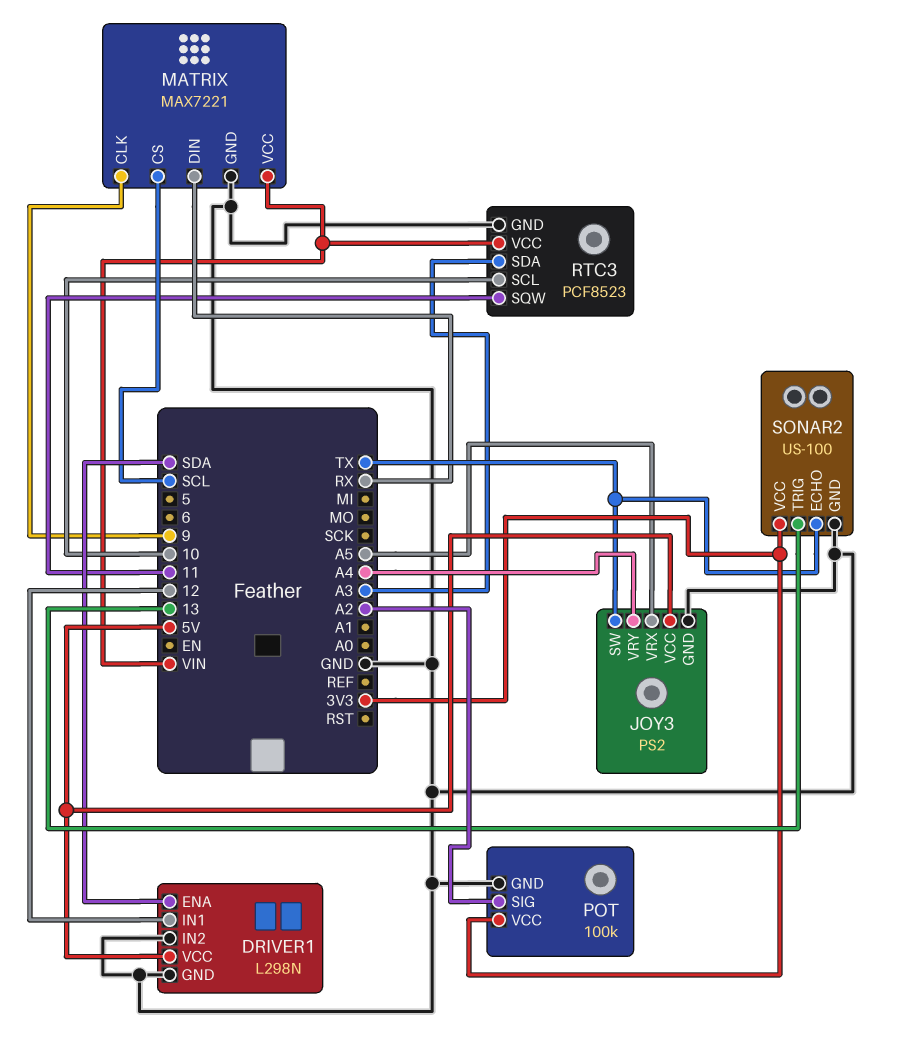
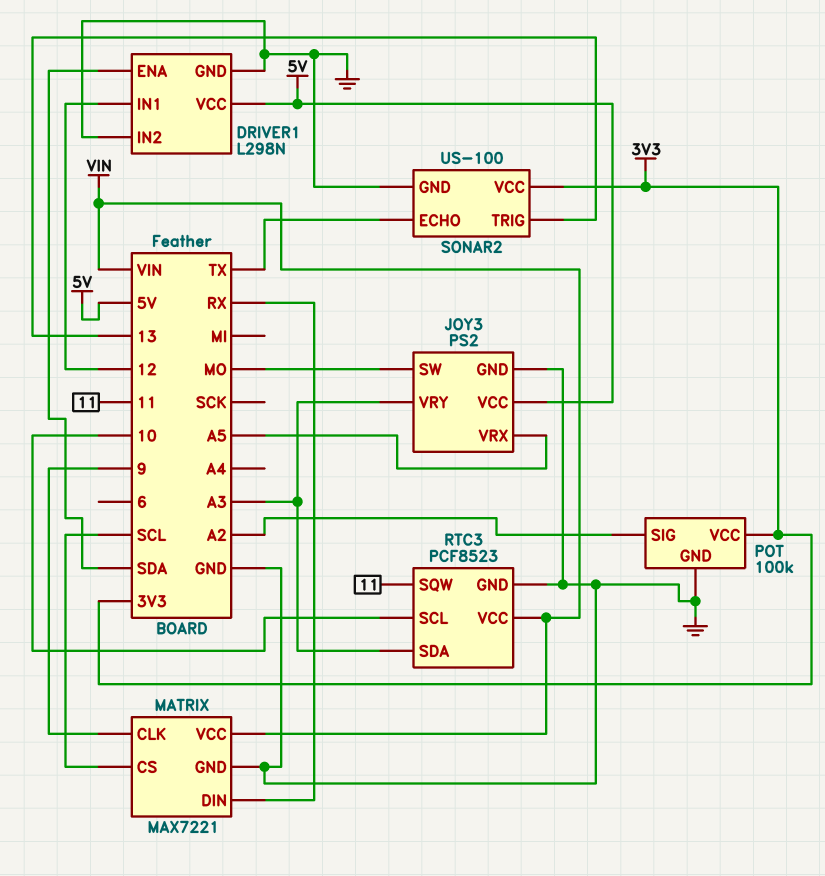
JOY3 pin SW: TX -> MO
JOY3 pin VRY: A4 -> A3

